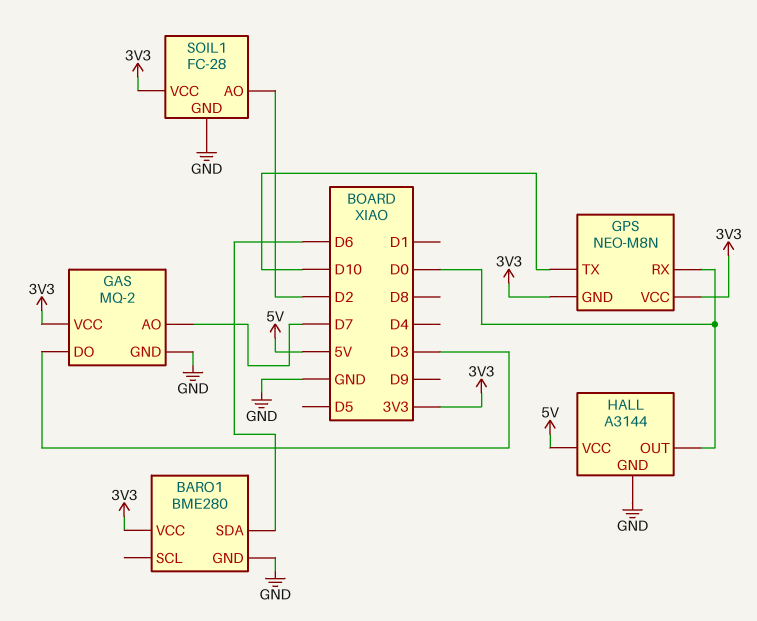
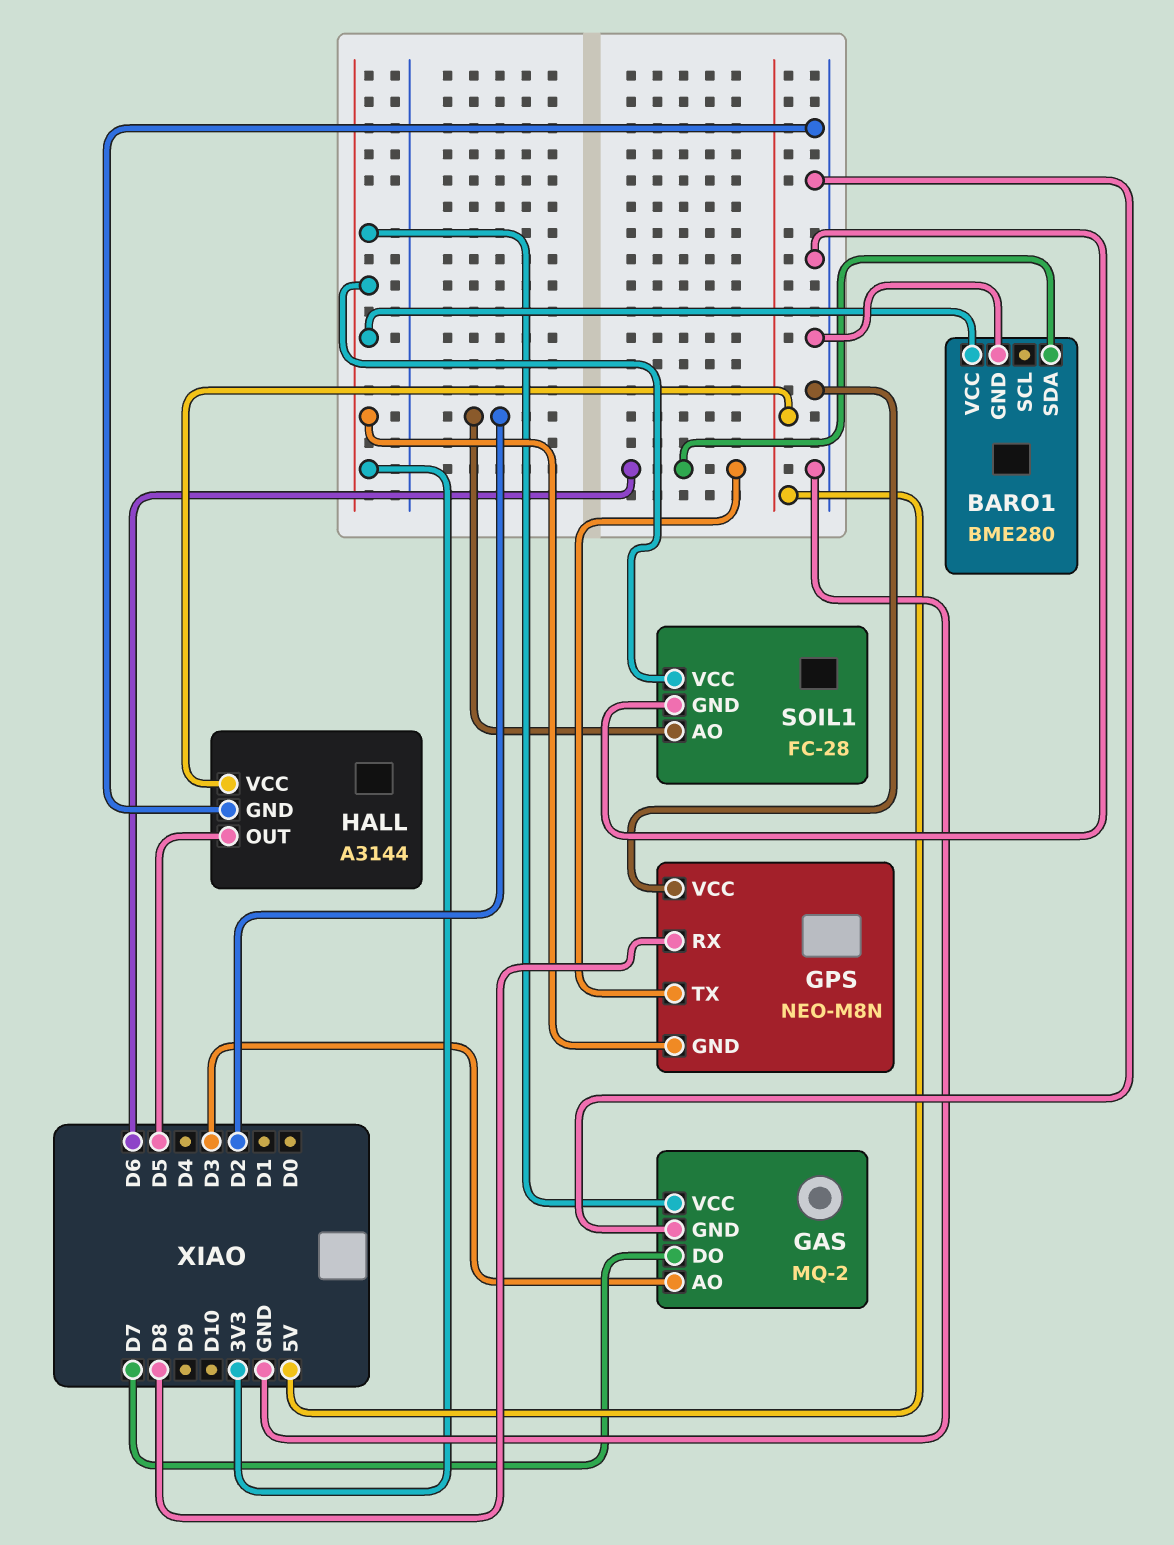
GAS pin AO: D7 -> D3
GAS pin DO: D3 -> D7
GPS pin RX: D0 -> D8
GPS pin TX: D10 -> D6
GPS pin VCC: 3V3 -> GND
HALL pin OUT: D0 -> D5

